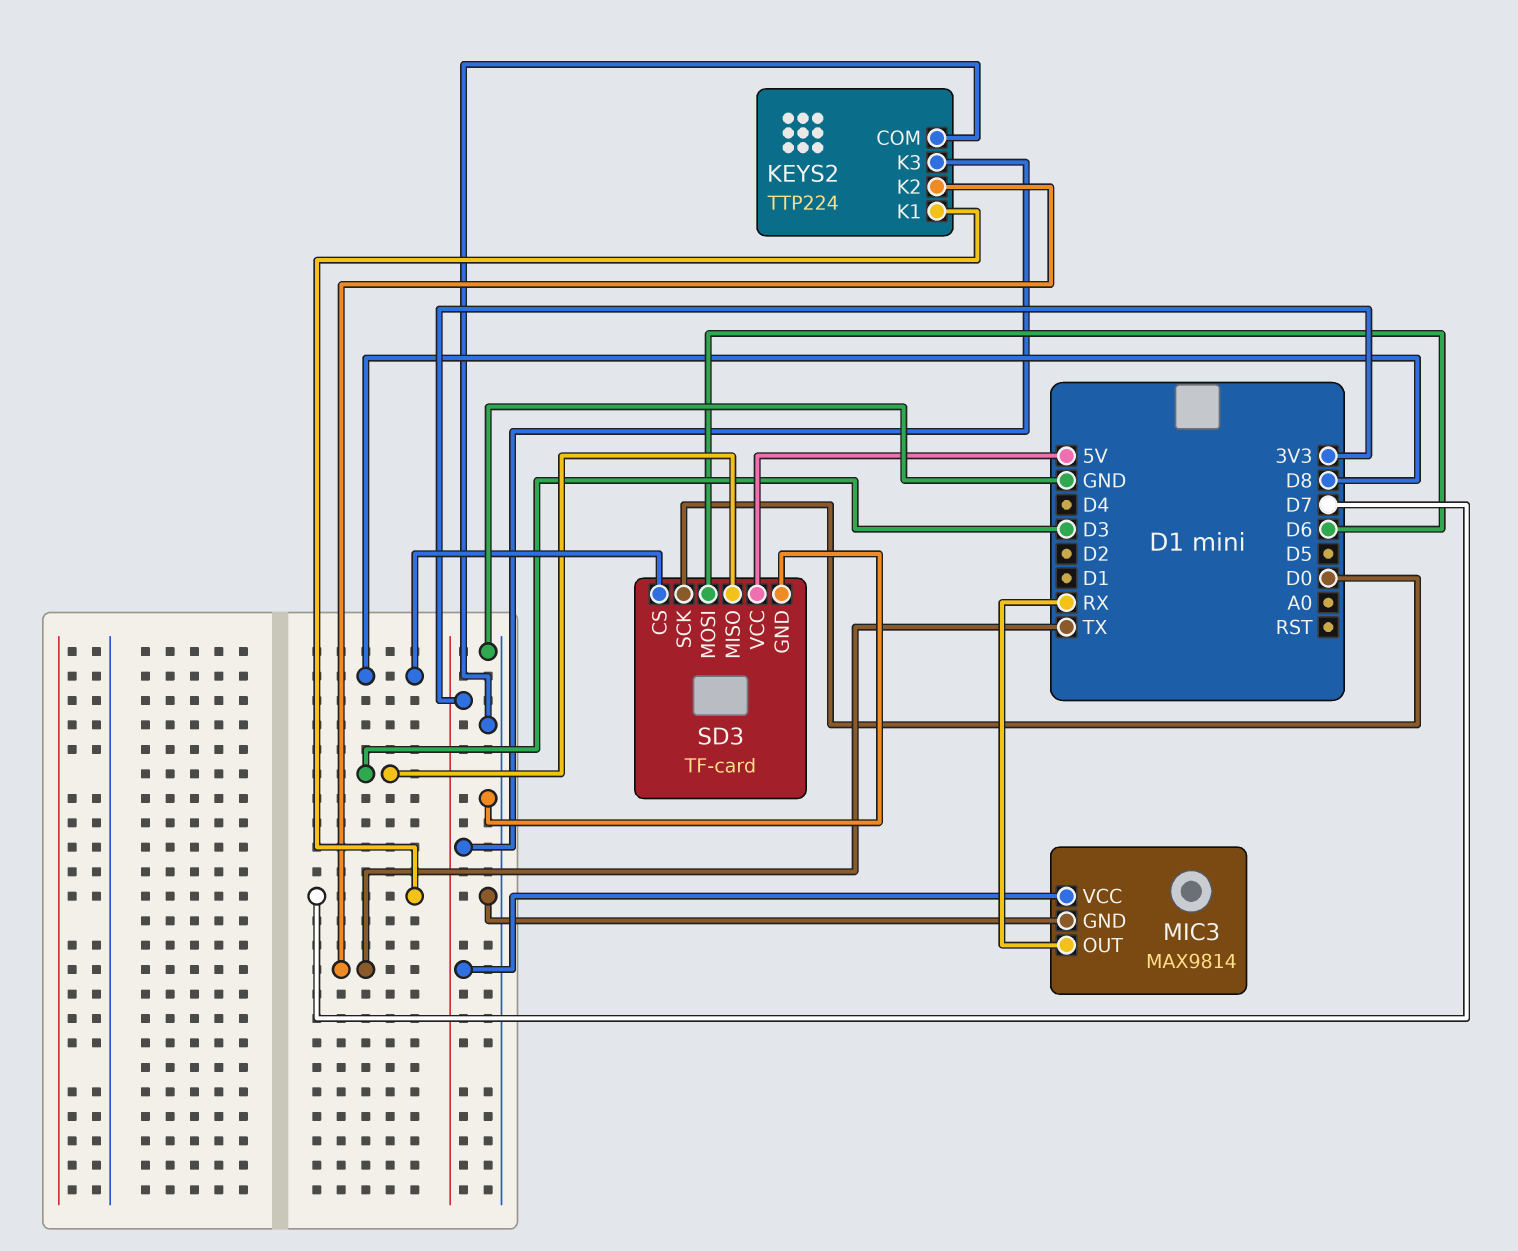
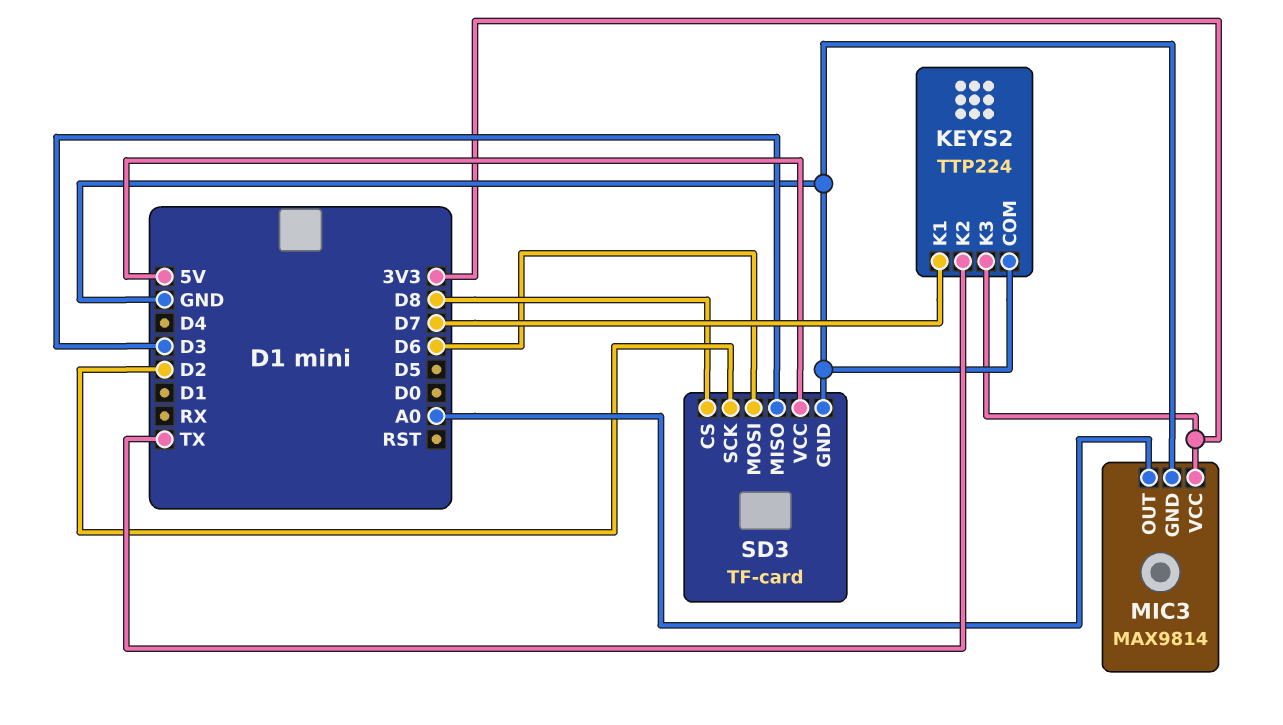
MIC3 pin OUT: RX -> A0
SD3 pin SCK: D0 -> D2

